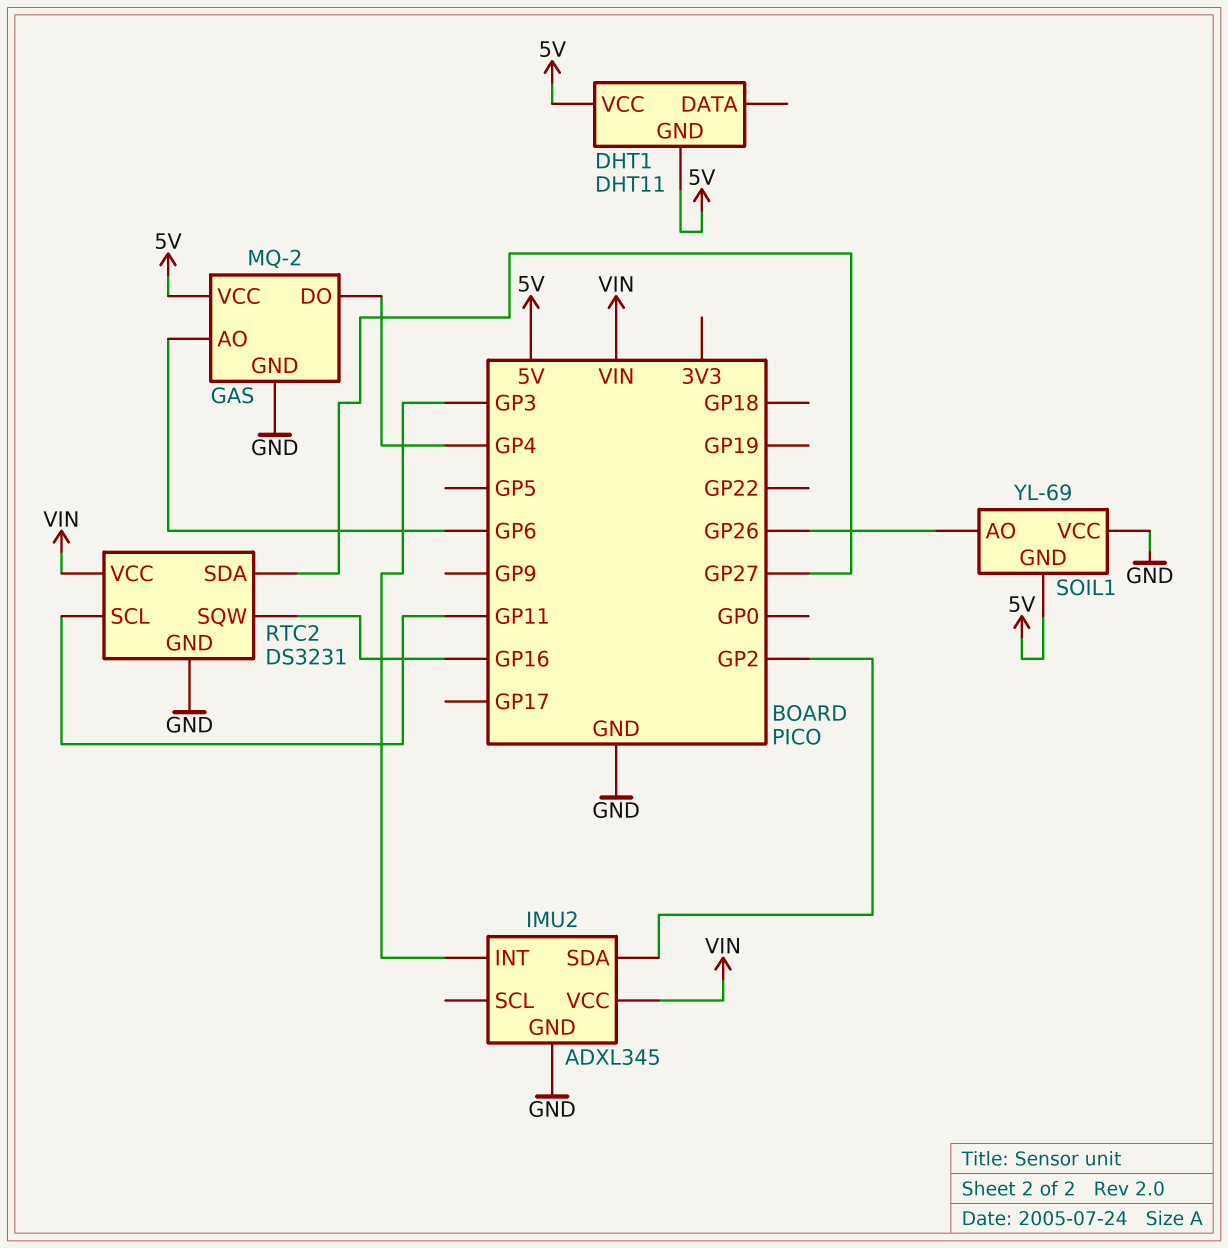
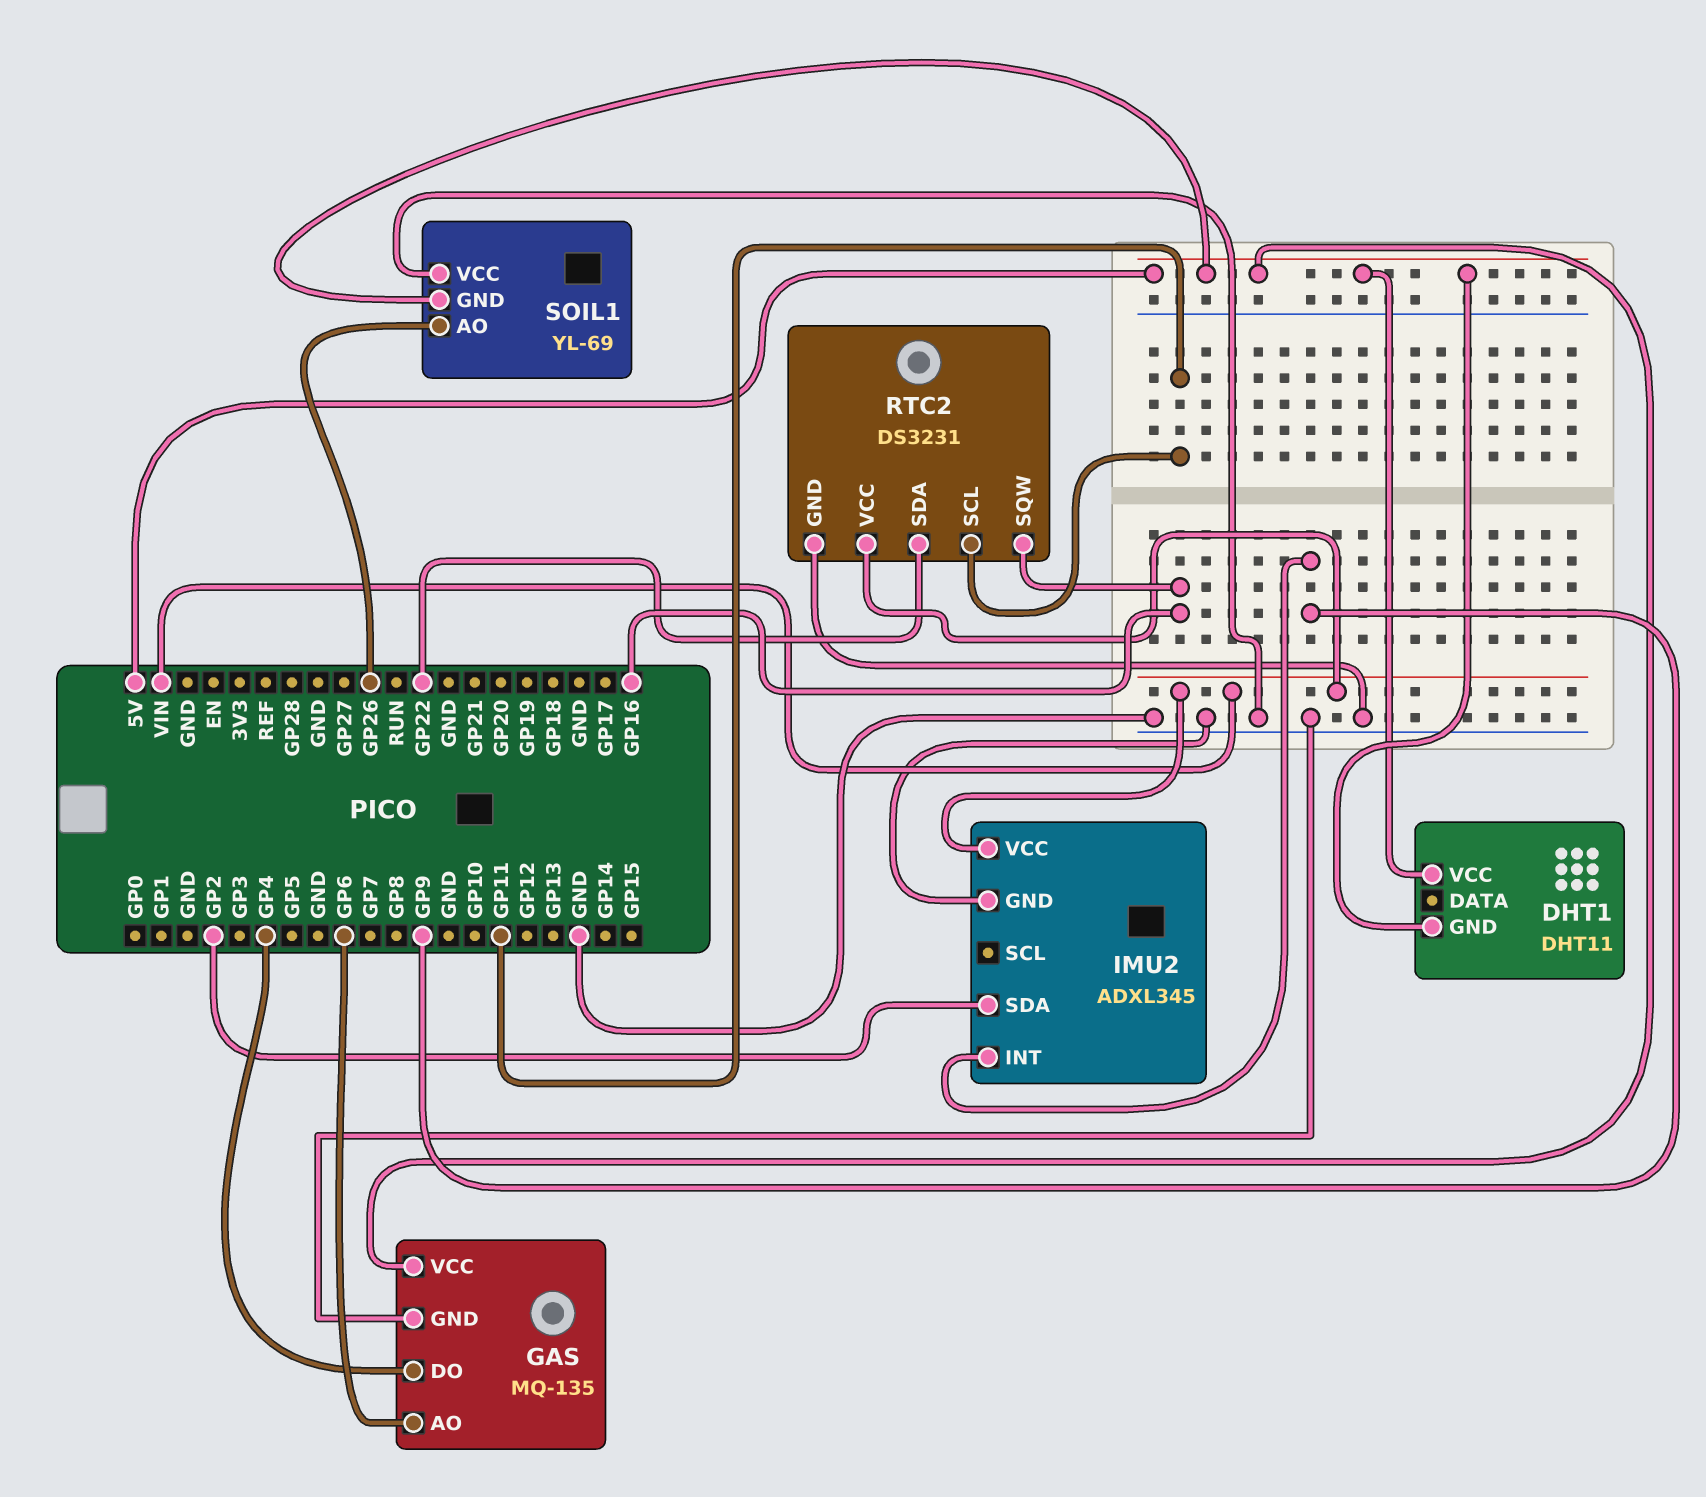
GAS: MQ-2 -> MQ-135
IMU2 pin INT: GP3 -> GP9
RTC2 pin SDA: GP27 -> GP22

